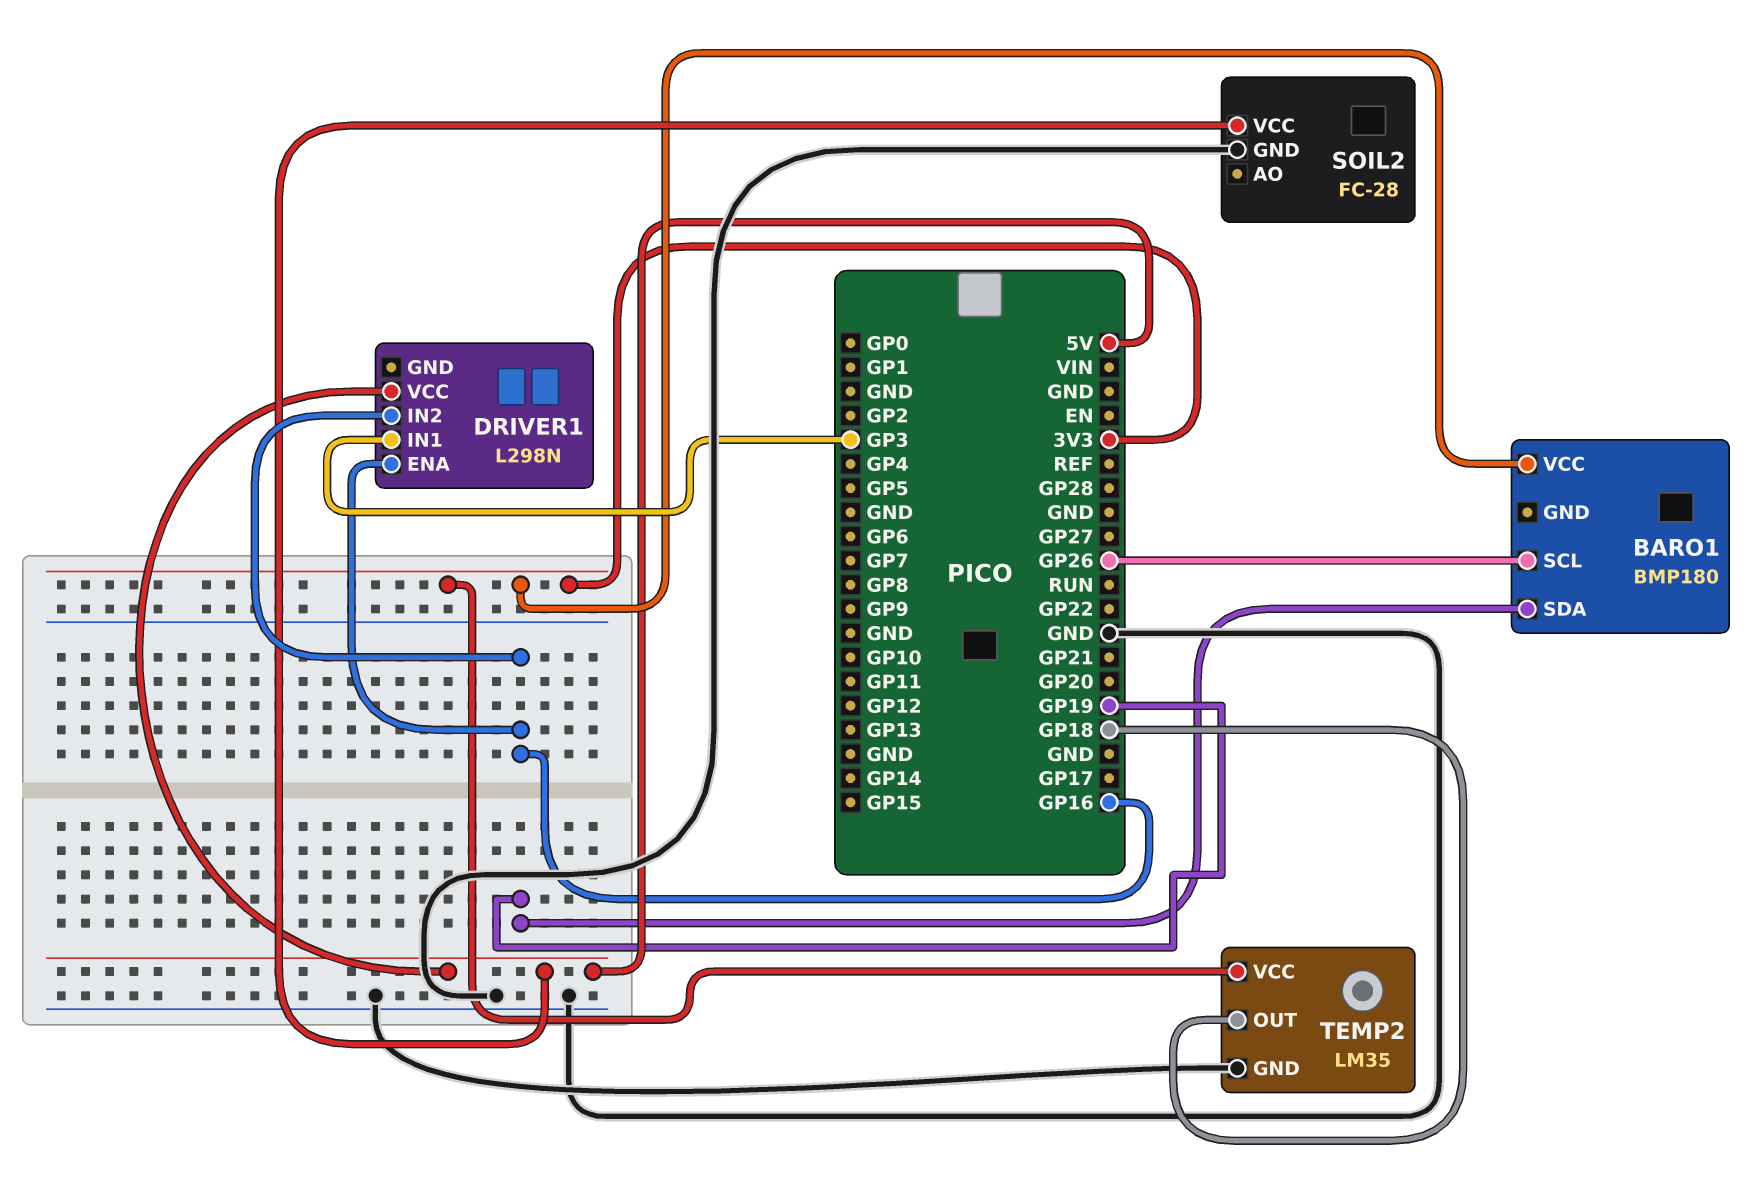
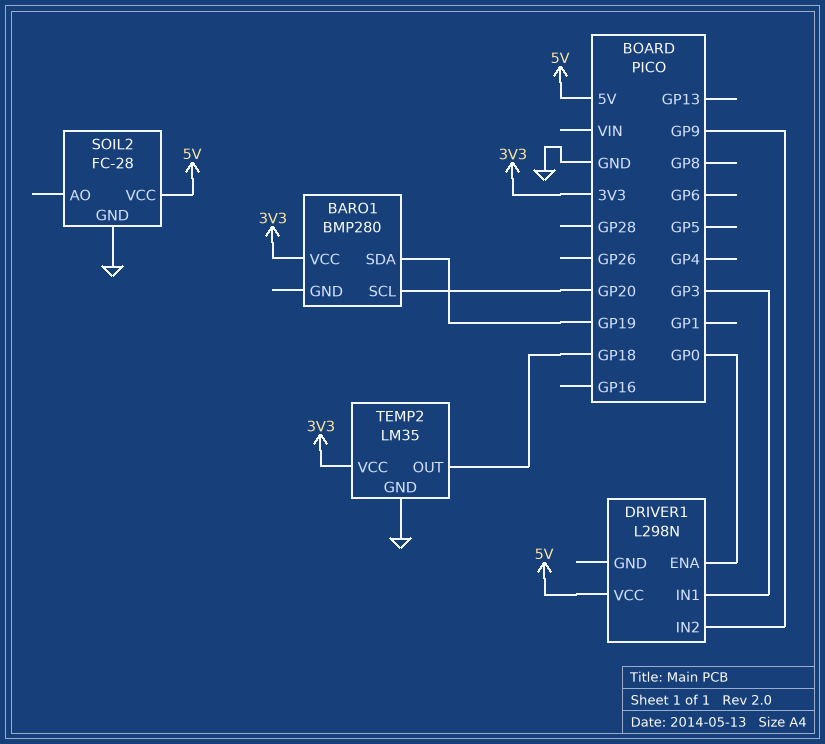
BARO1: BMP180 -> BMP280
BARO1 pin SCL: GP26 -> GP20
DRIVER1 pin ENA: GP16 -> GP0
DRIVER1 pin IN2: GP16 -> GP9

